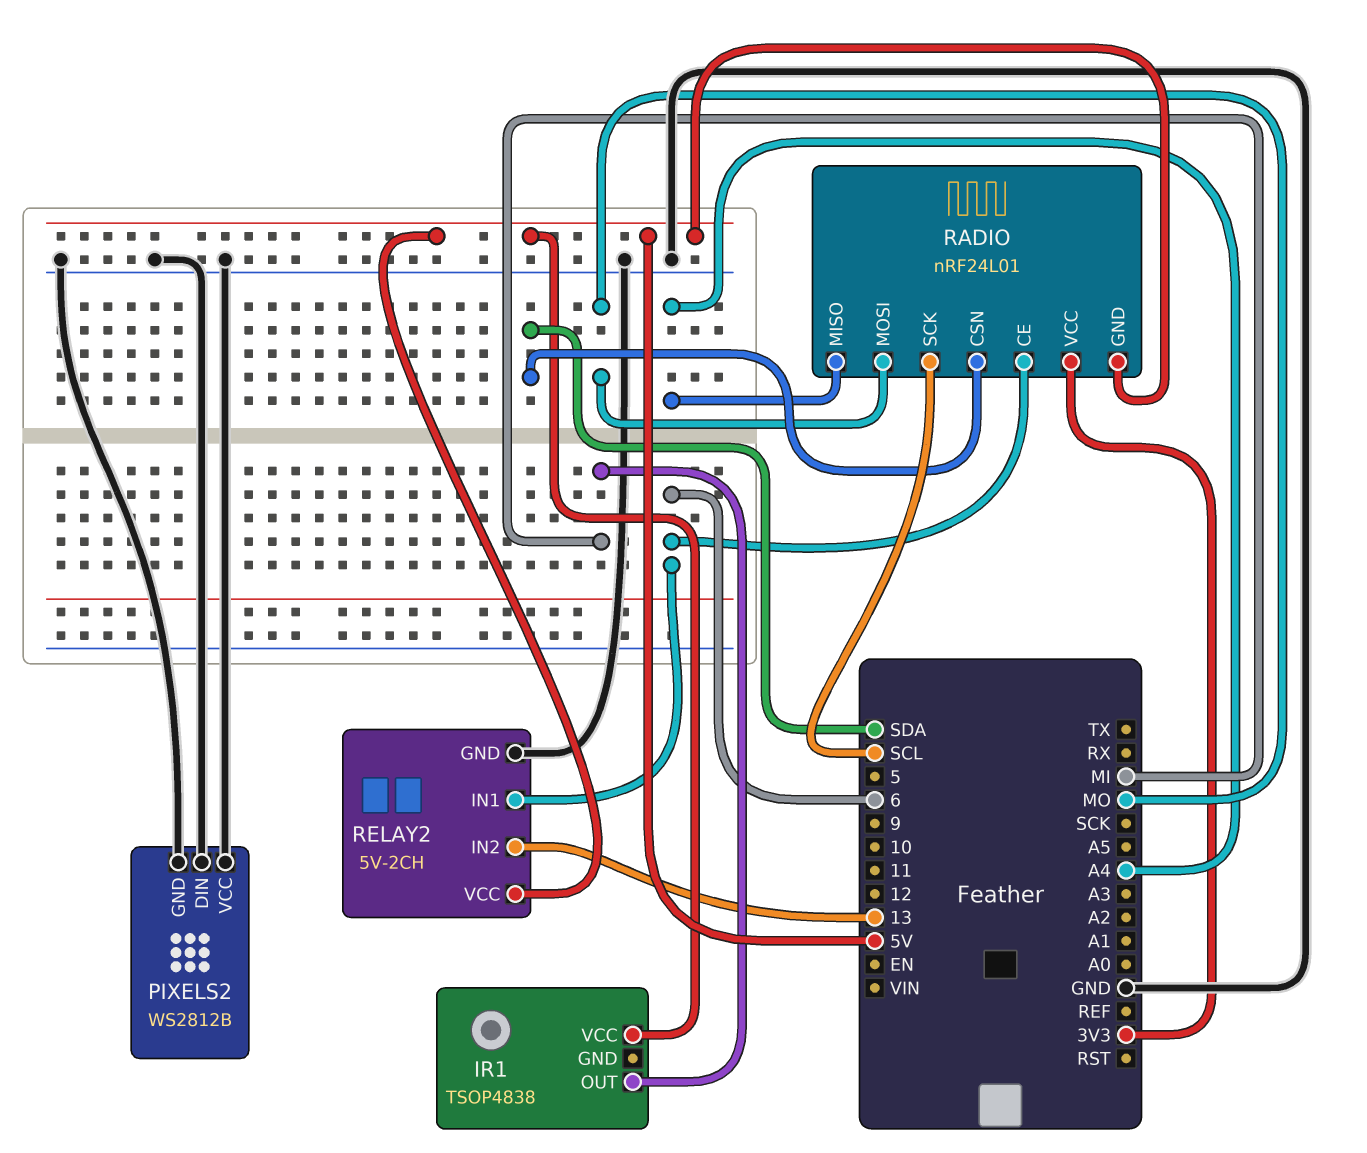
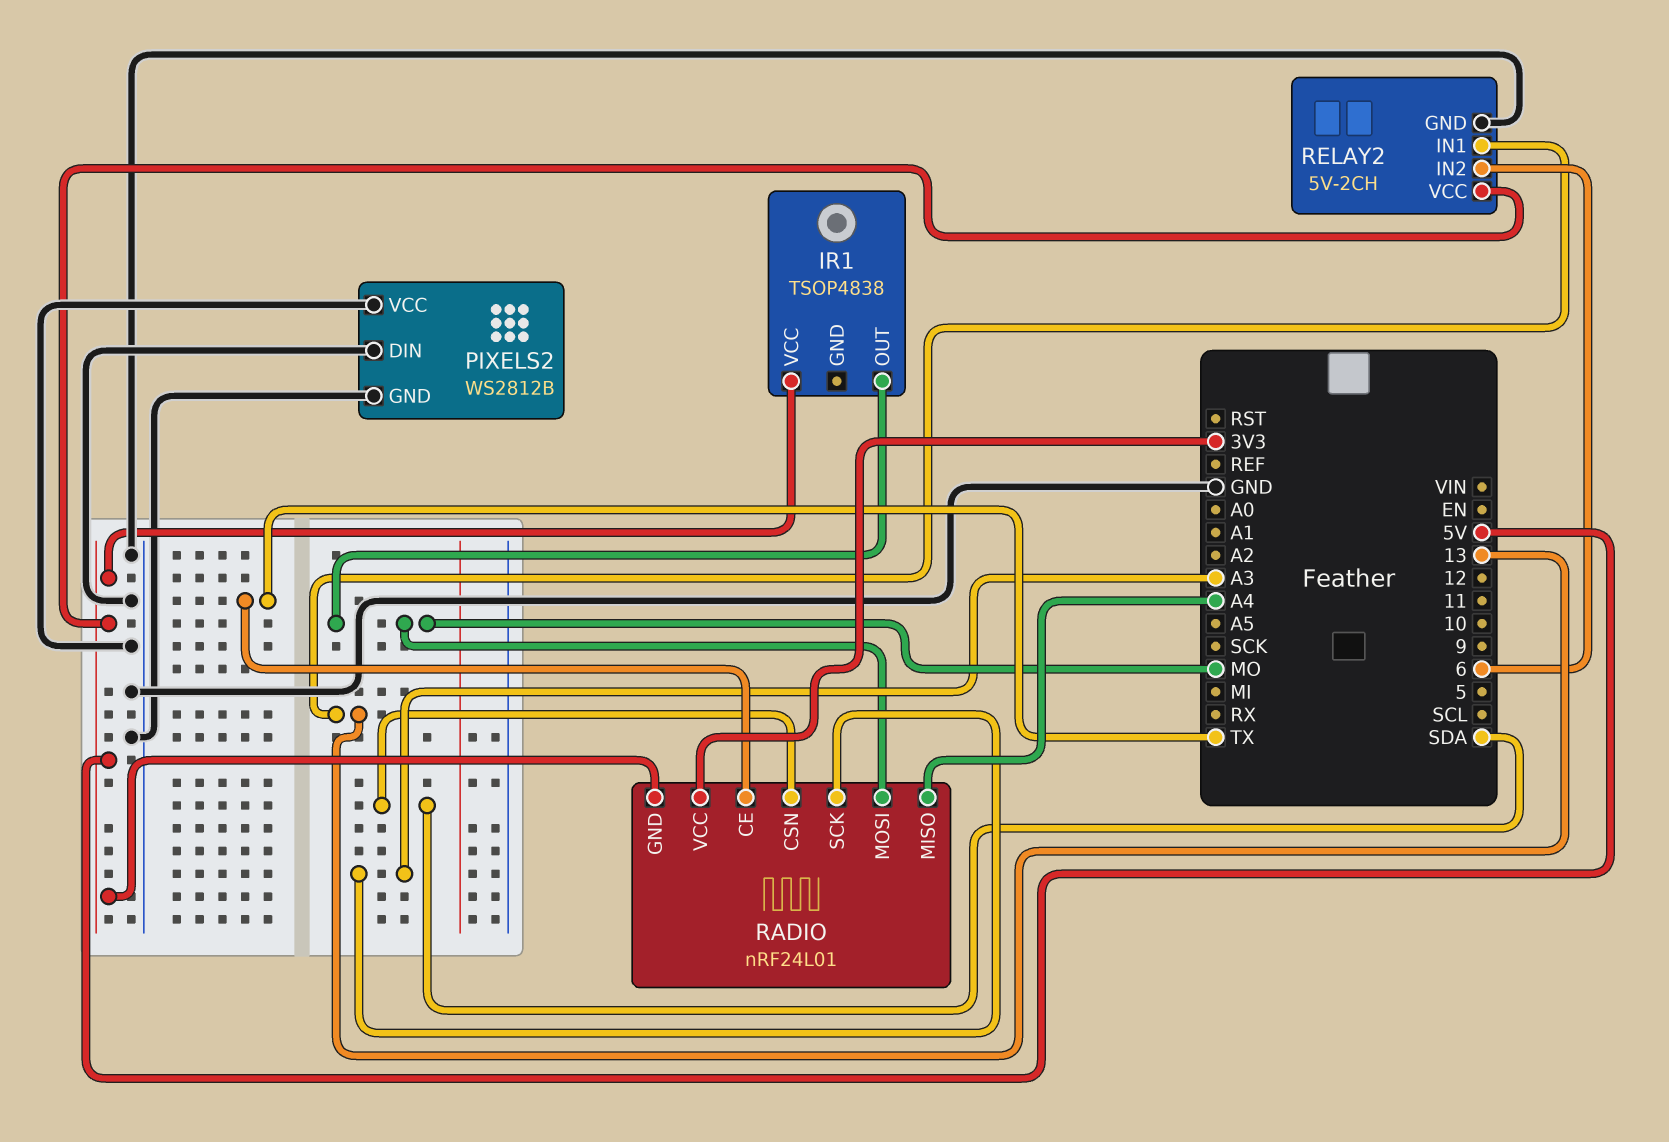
IR1 pin OUT: MI -> MO
RADIO pin CE: 6 -> TX
RADIO pin SCK: SCL -> A3
RELAY2 pin IN1: 6 -> 13
RELAY2 pin IN2: 13 -> 6

